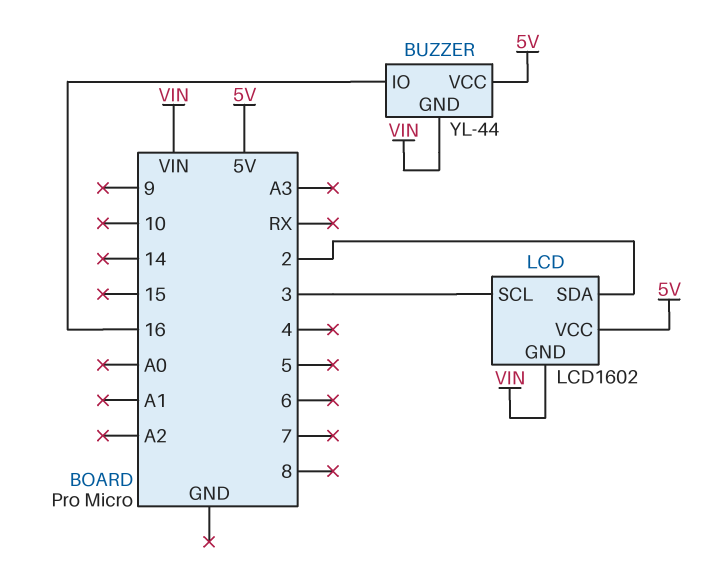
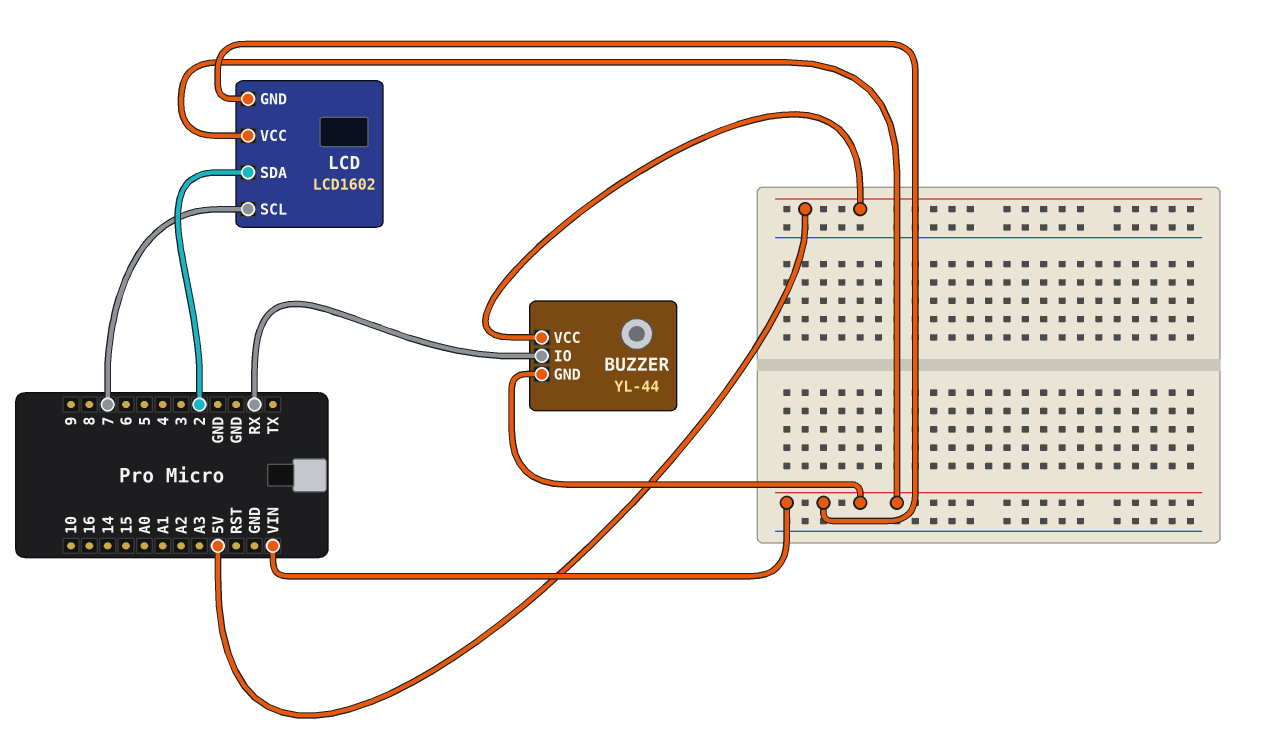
BUZZER pin IO: 16 -> RX
LCD pin SCL: 3 -> 7
LCD pin VCC: 5V -> VIN

